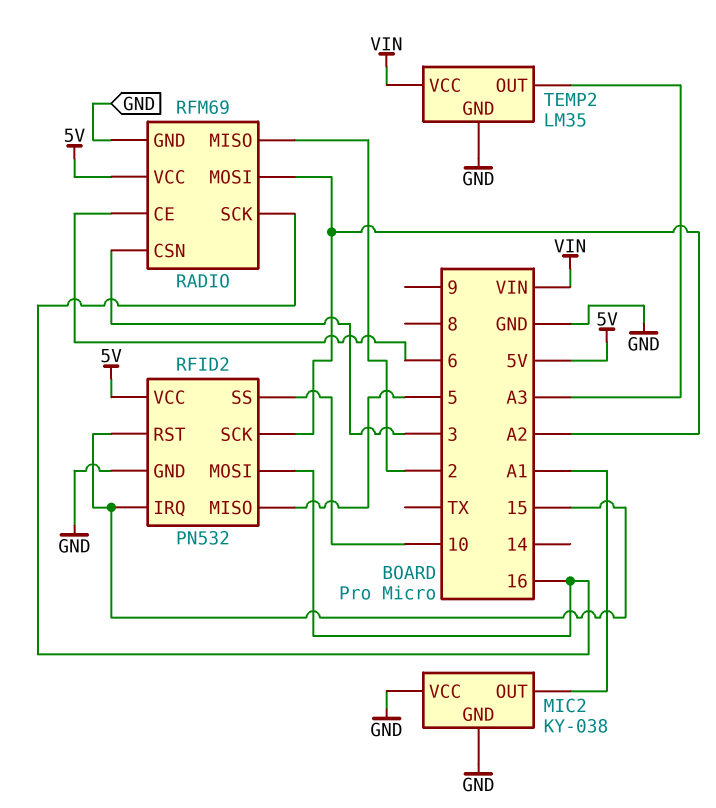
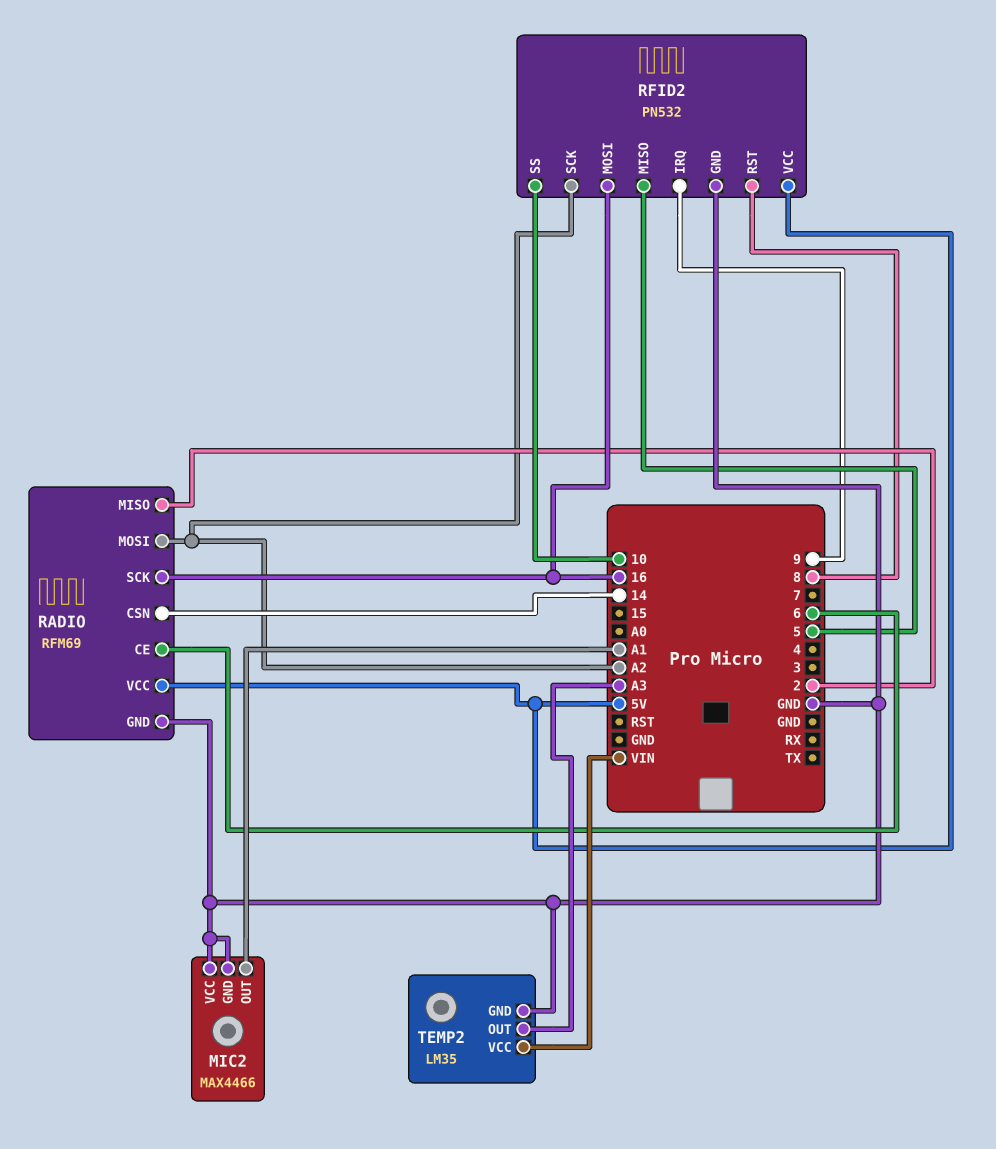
MIC2: KY-038 -> MAX4466
RADIO pin CSN: 3 -> 14
RFID2 pin IRQ: 15 -> 9
RFID2 pin RST: 15 -> 8

